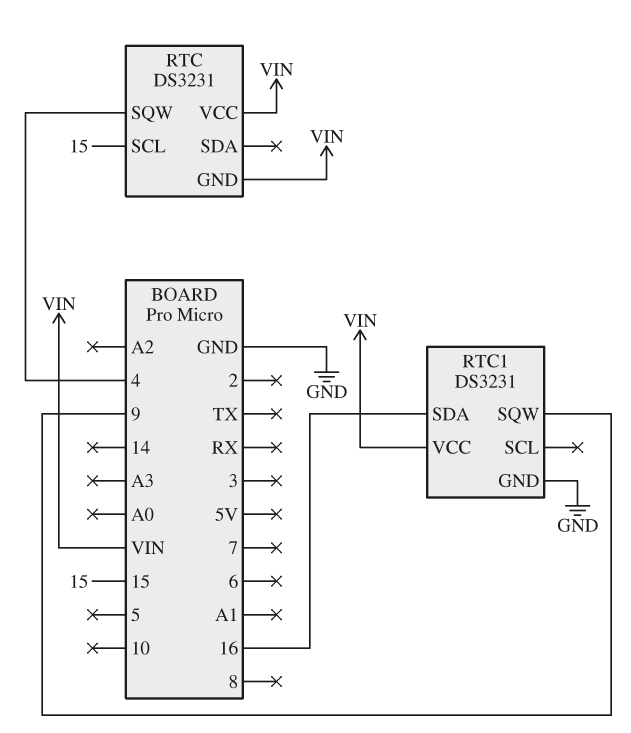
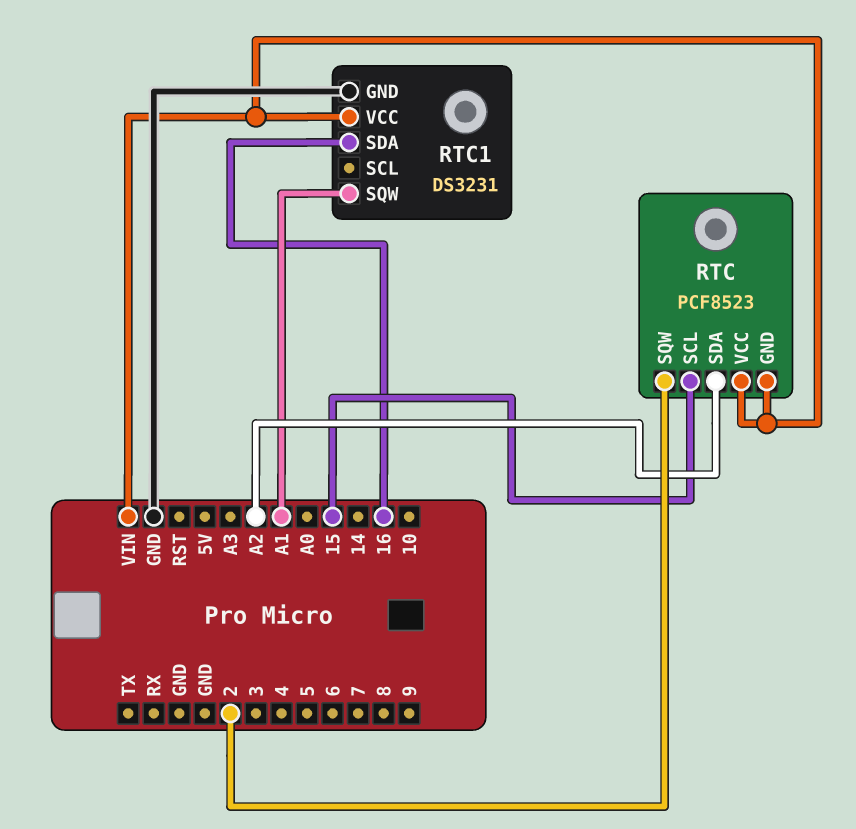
RTC: DS3231 -> PCF8523
RTC pin SDA: none -> A2
RTC pin SQW: 4 -> 2
RTC1 pin SQW: 9 -> A1

